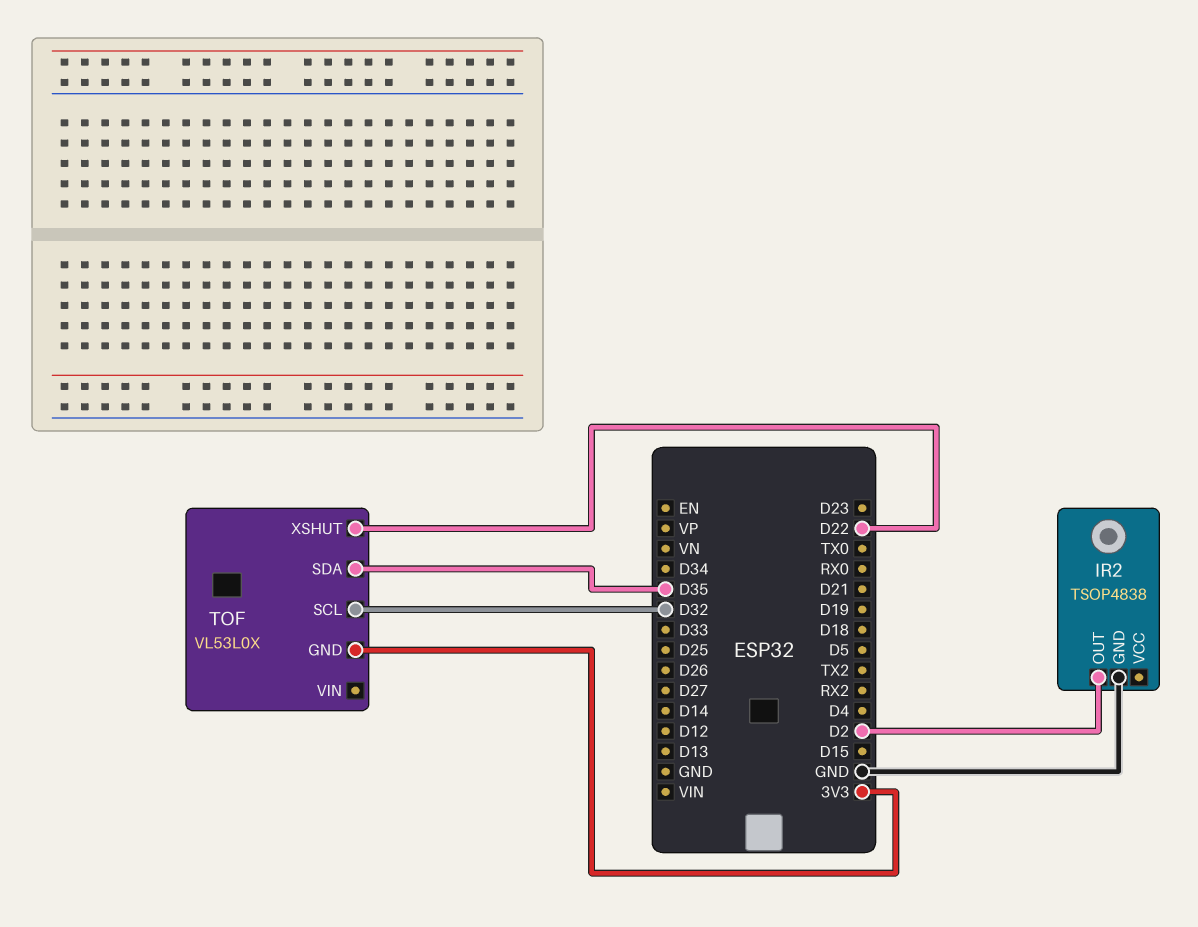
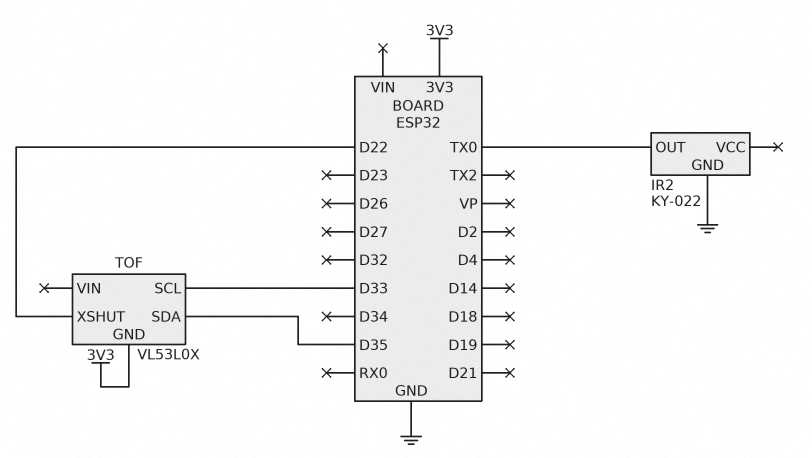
IR2: TSOP4838 -> KY-022
IR2 pin OUT: D2 -> TX0
TOF pin SCL: D32 -> D33

